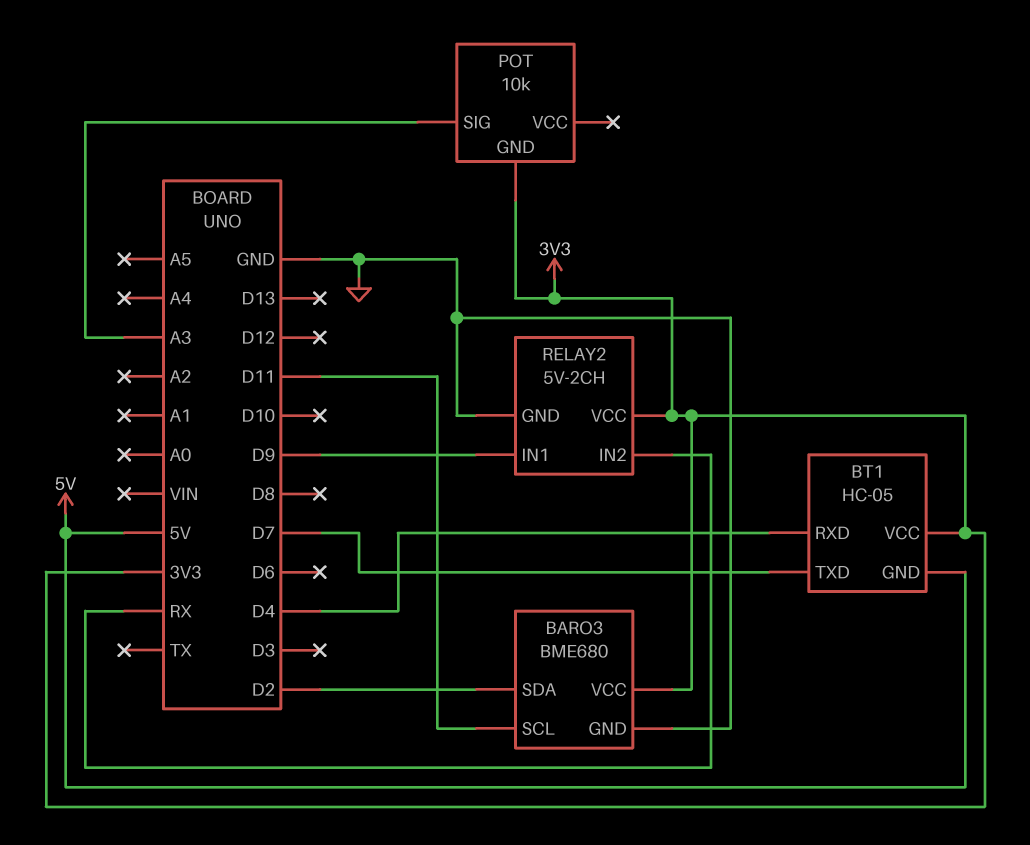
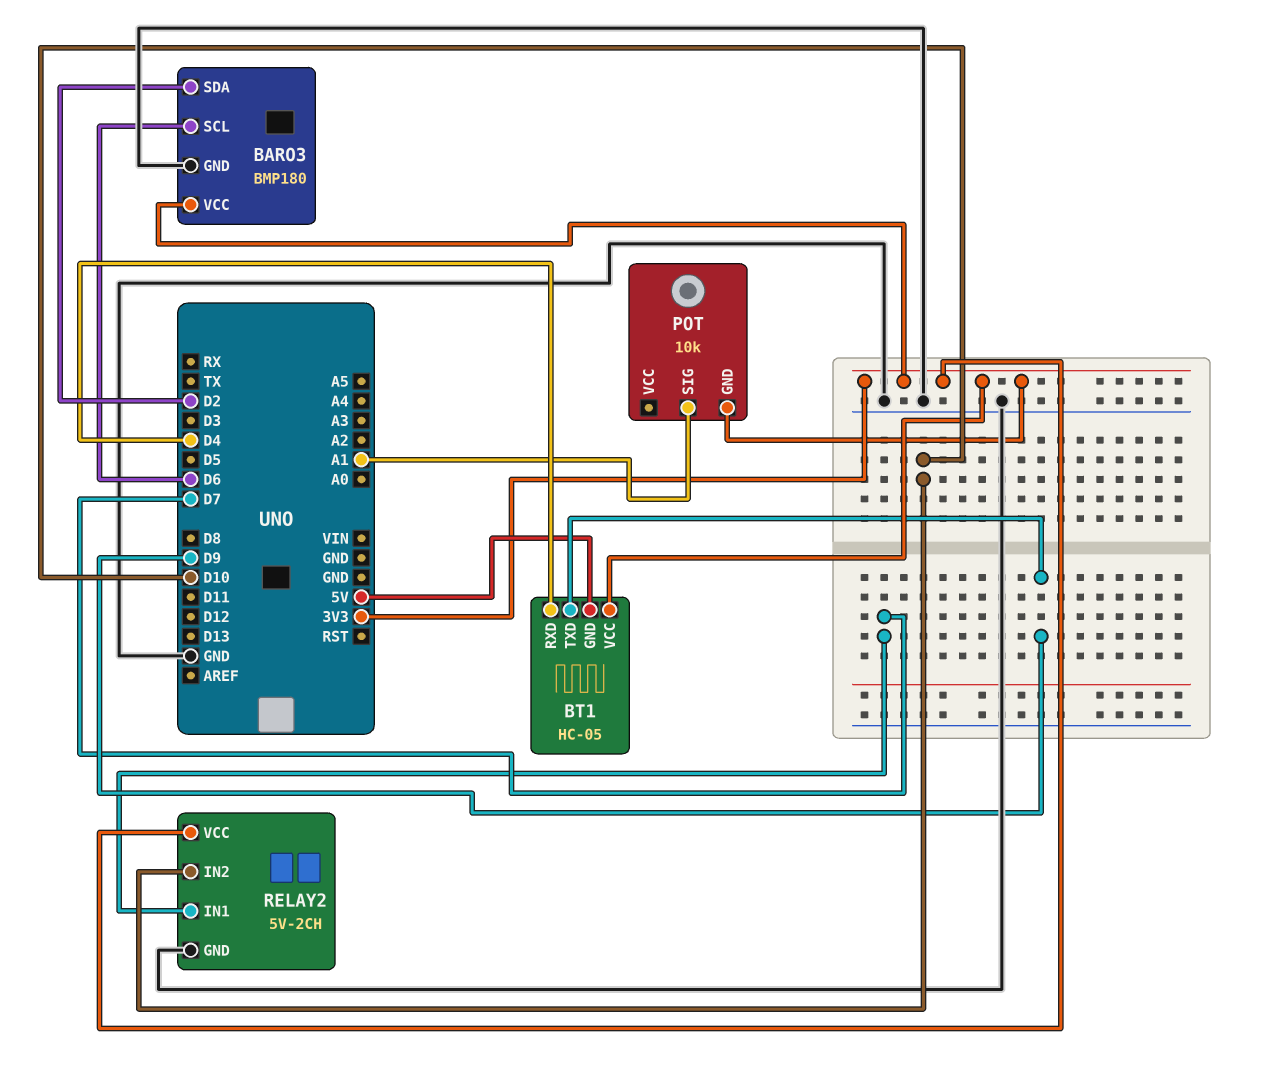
BARO3: BME680 -> BMP180
BARO3 pin SCL: D11 -> D6
BT1 pin TXD: D7 -> D9
POT pin SIG: A3 -> A1
RELAY2 pin IN1: D9 -> D7
RELAY2 pin IN2: RX -> D10

